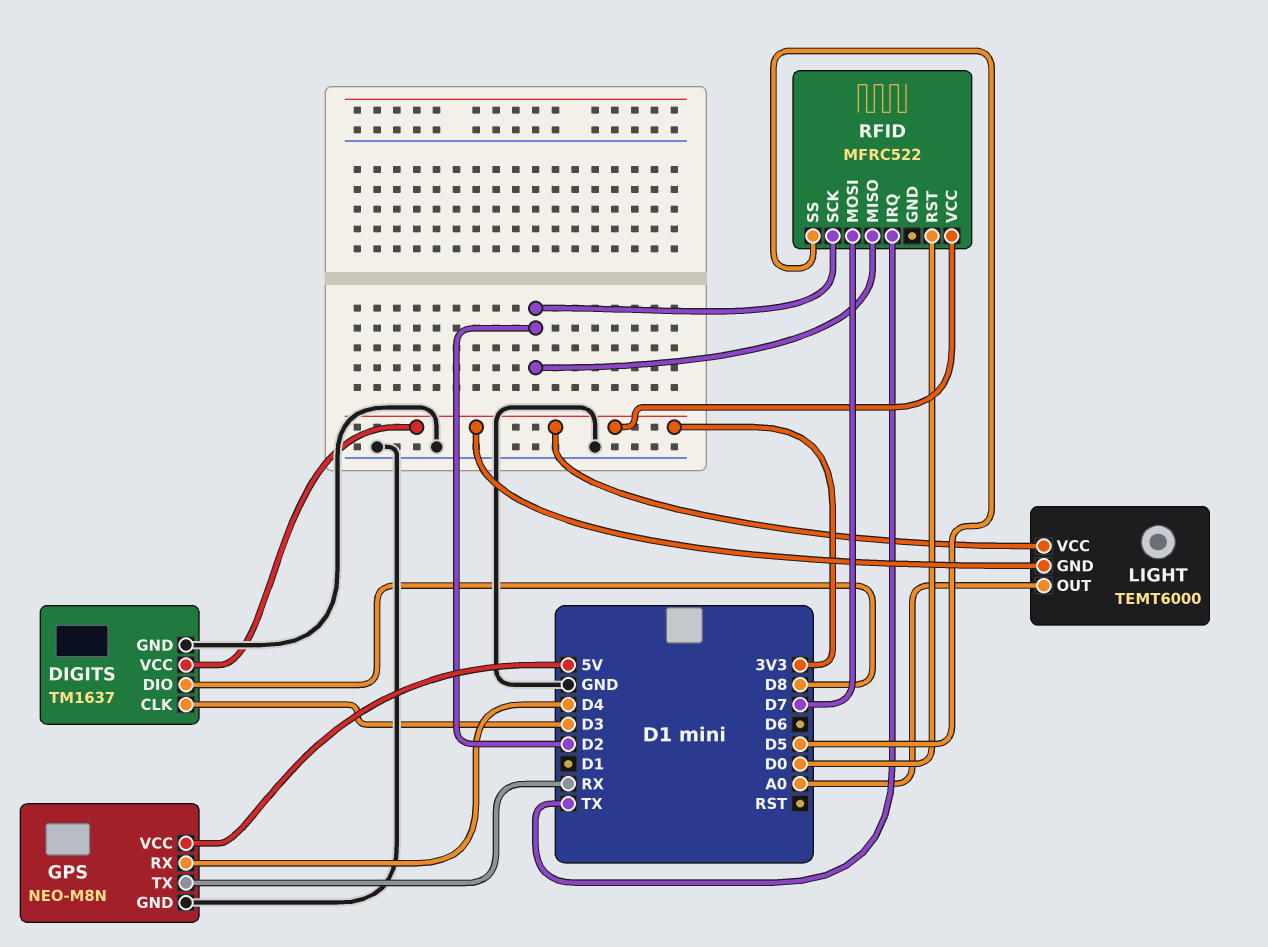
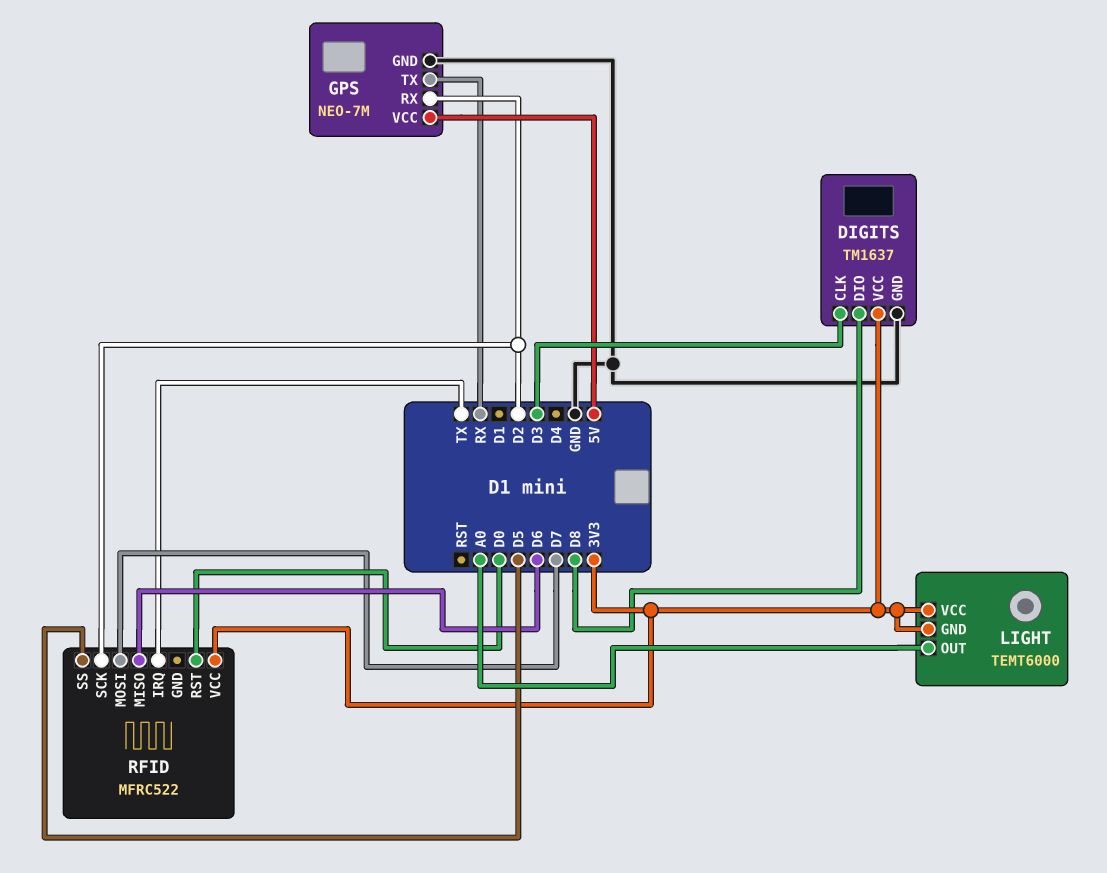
GPS: NEO-M8N -> NEO-7M
GPS pin RX: D4 -> D2
RFID pin MISO: D2 -> D6

